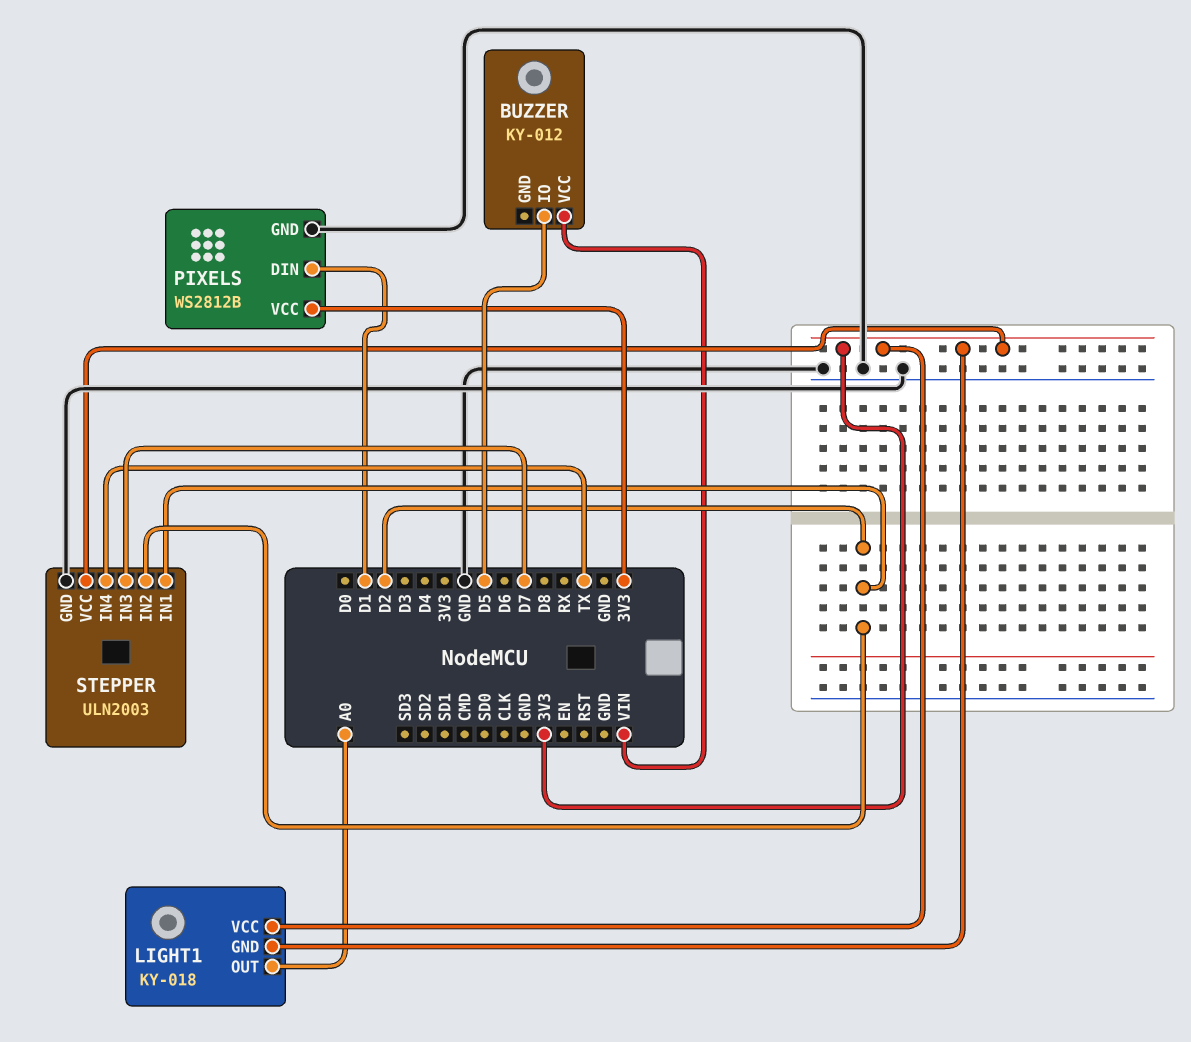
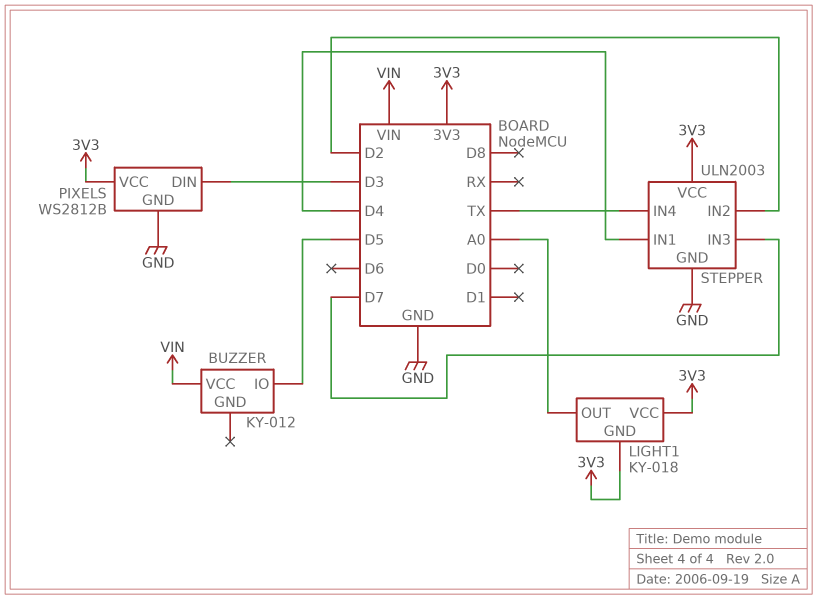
PIXELS pin DIN: D1 -> D3
STEPPER pin IN1: D2 -> D4

